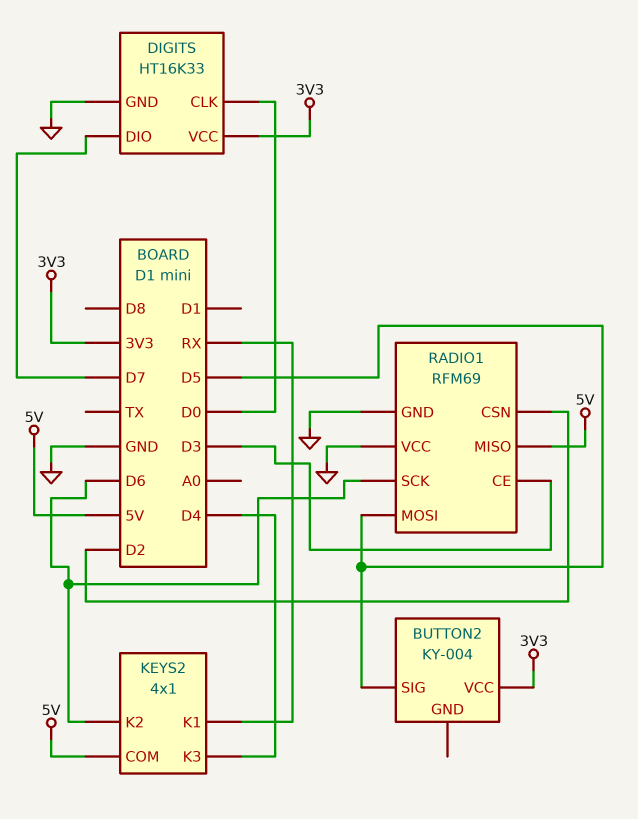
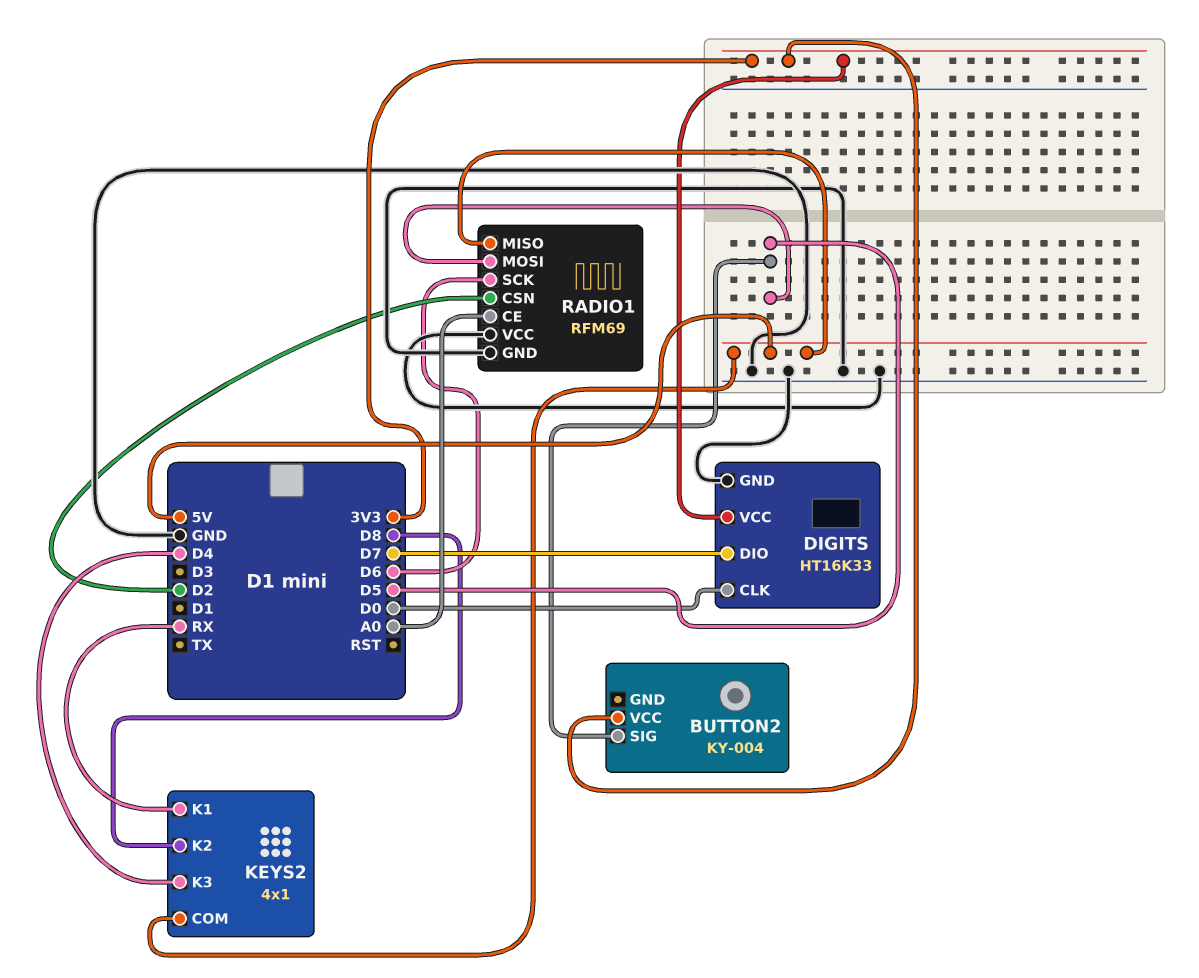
KEYS2 pin K2: D6 -> D8
RADIO1 pin CE: D3 -> A0

